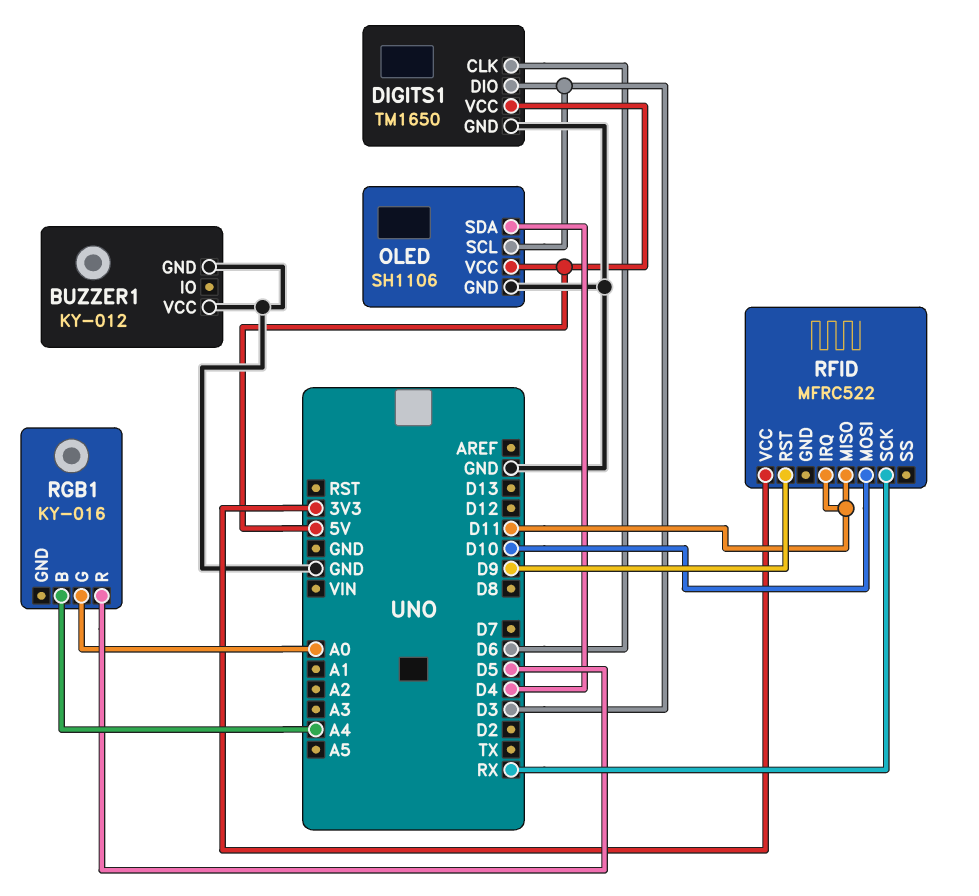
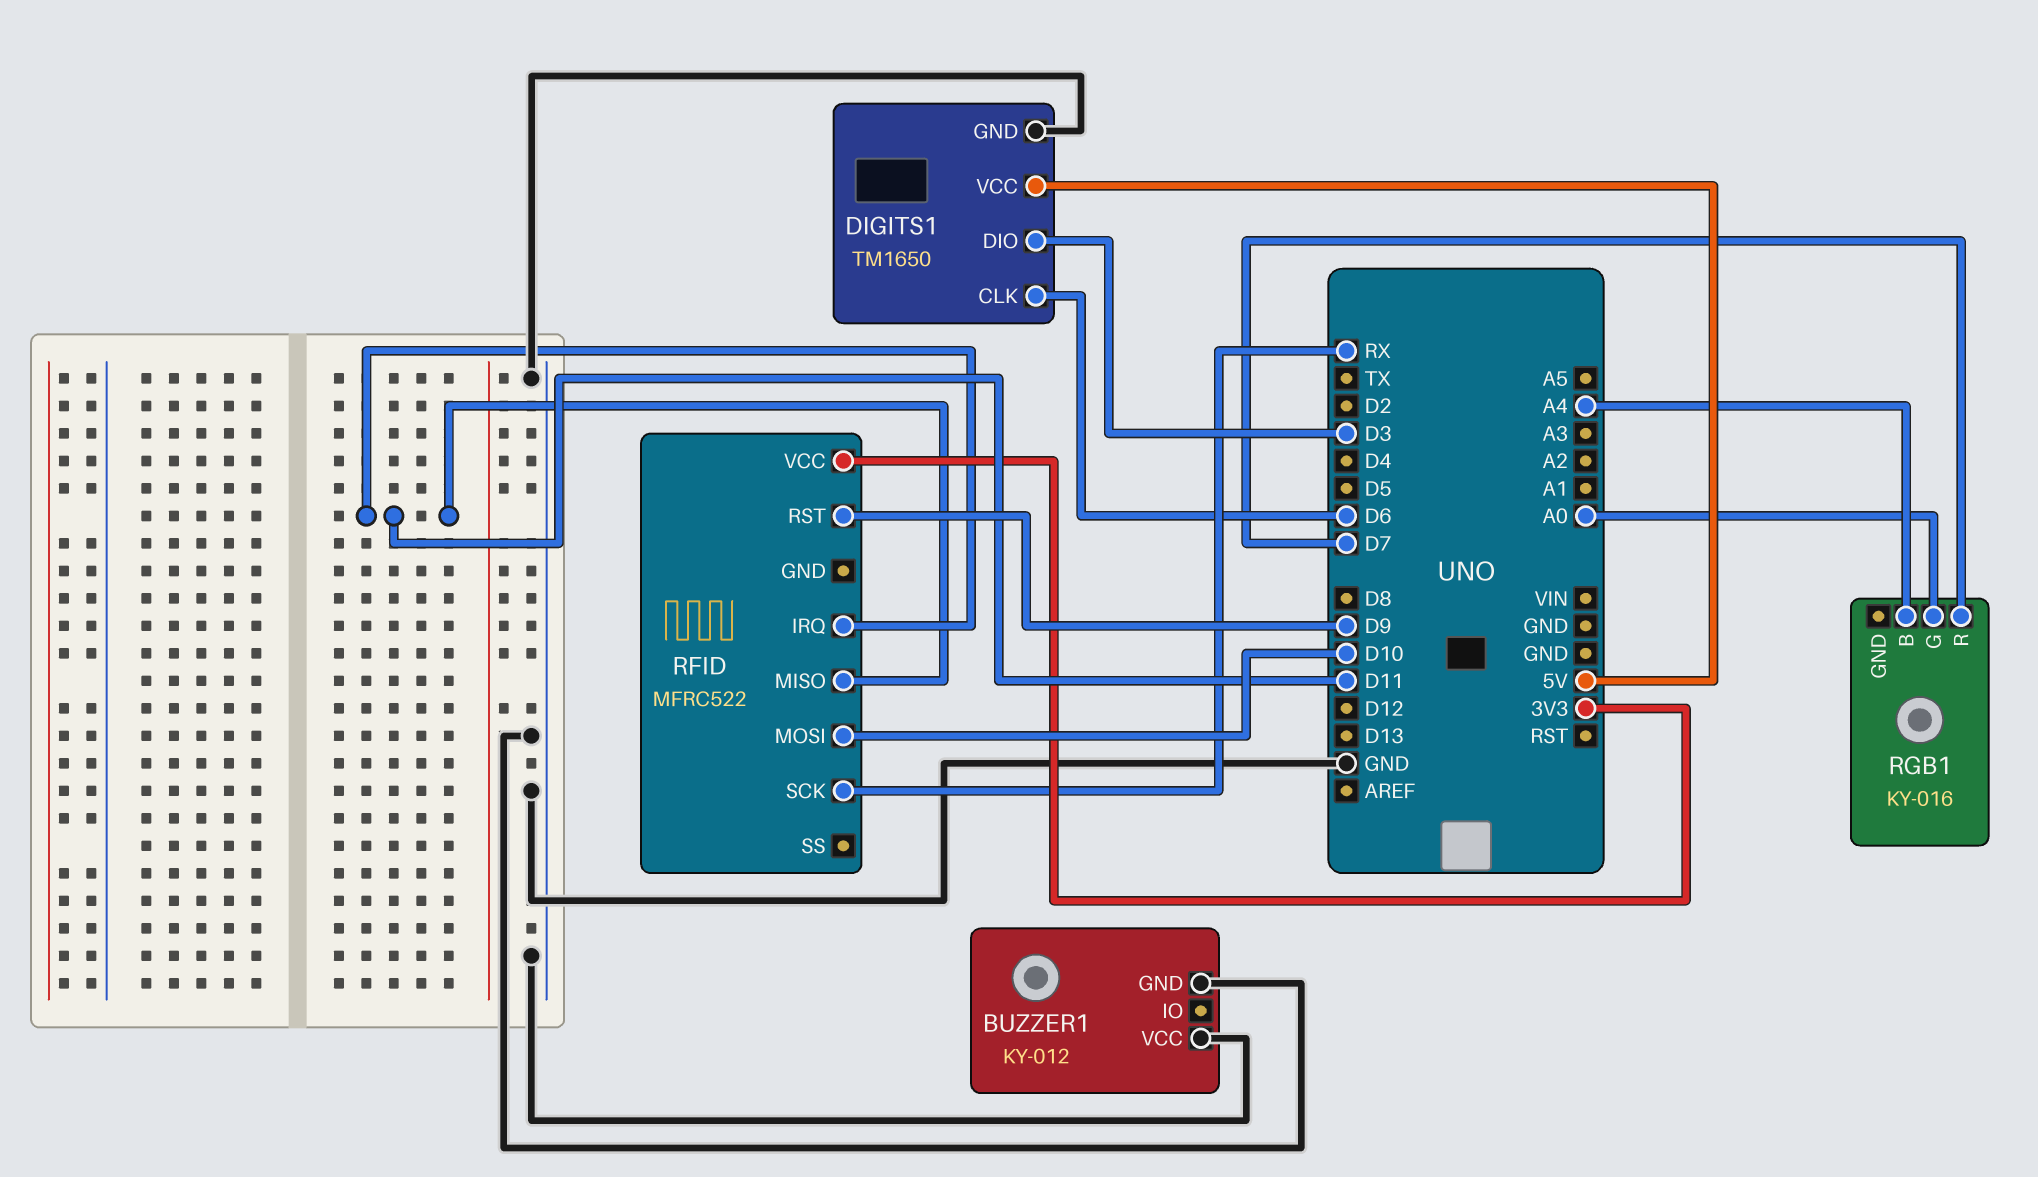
OLED: SH1106 -> none
OLED pin GND: GND -> none
OLED pin SCL: D3 -> none
OLED pin SDA: D4 -> none
OLED pin VCC: 5V -> none
RGB1 pin R: D5 -> D7

